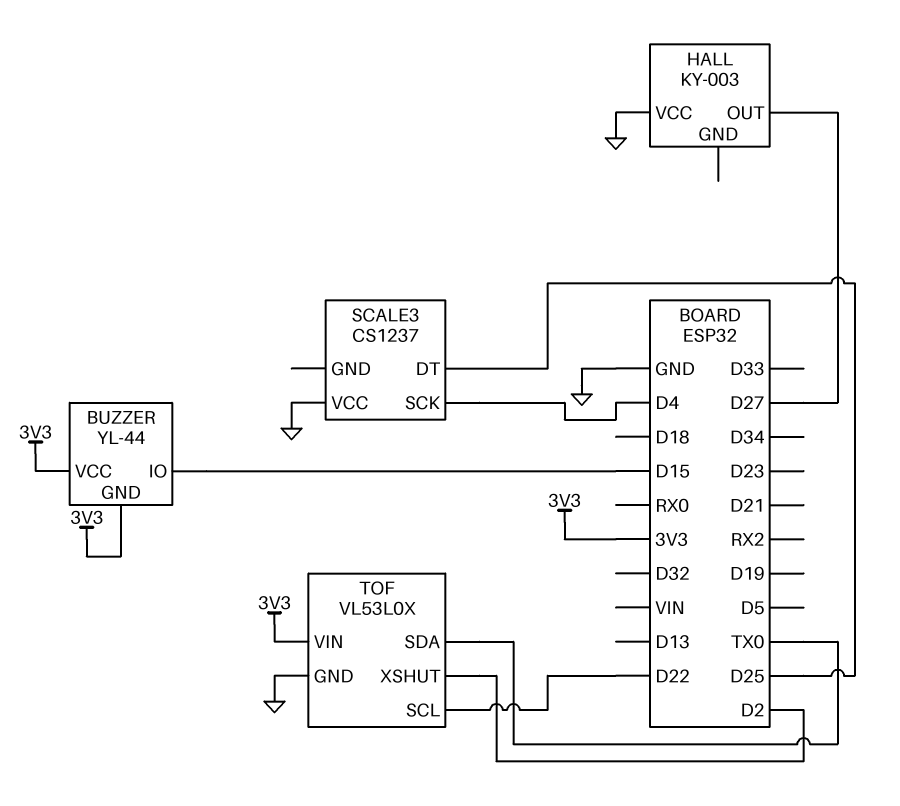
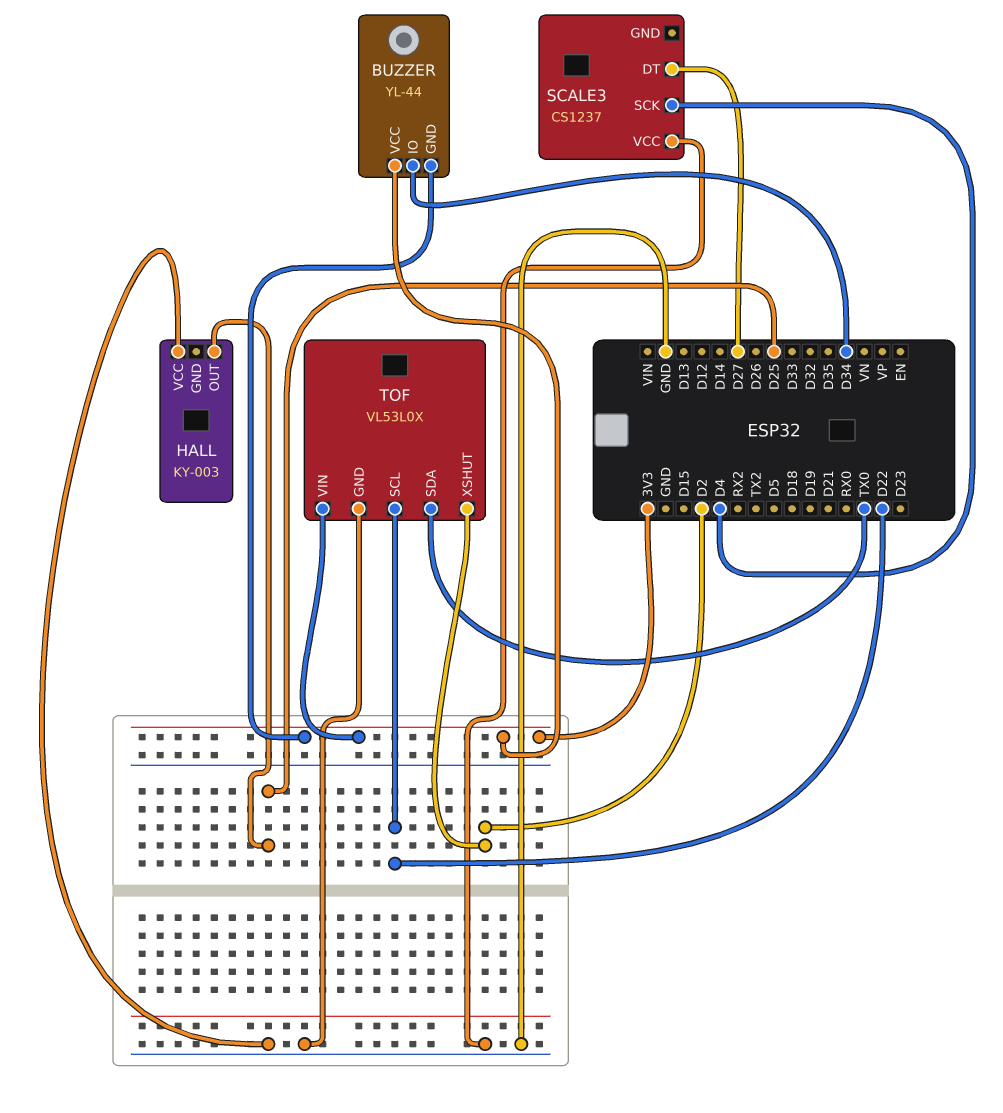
BUZZER pin IO: D15 -> D34
HALL pin OUT: D27 -> D25
SCALE3 pin DT: D25 -> D27

